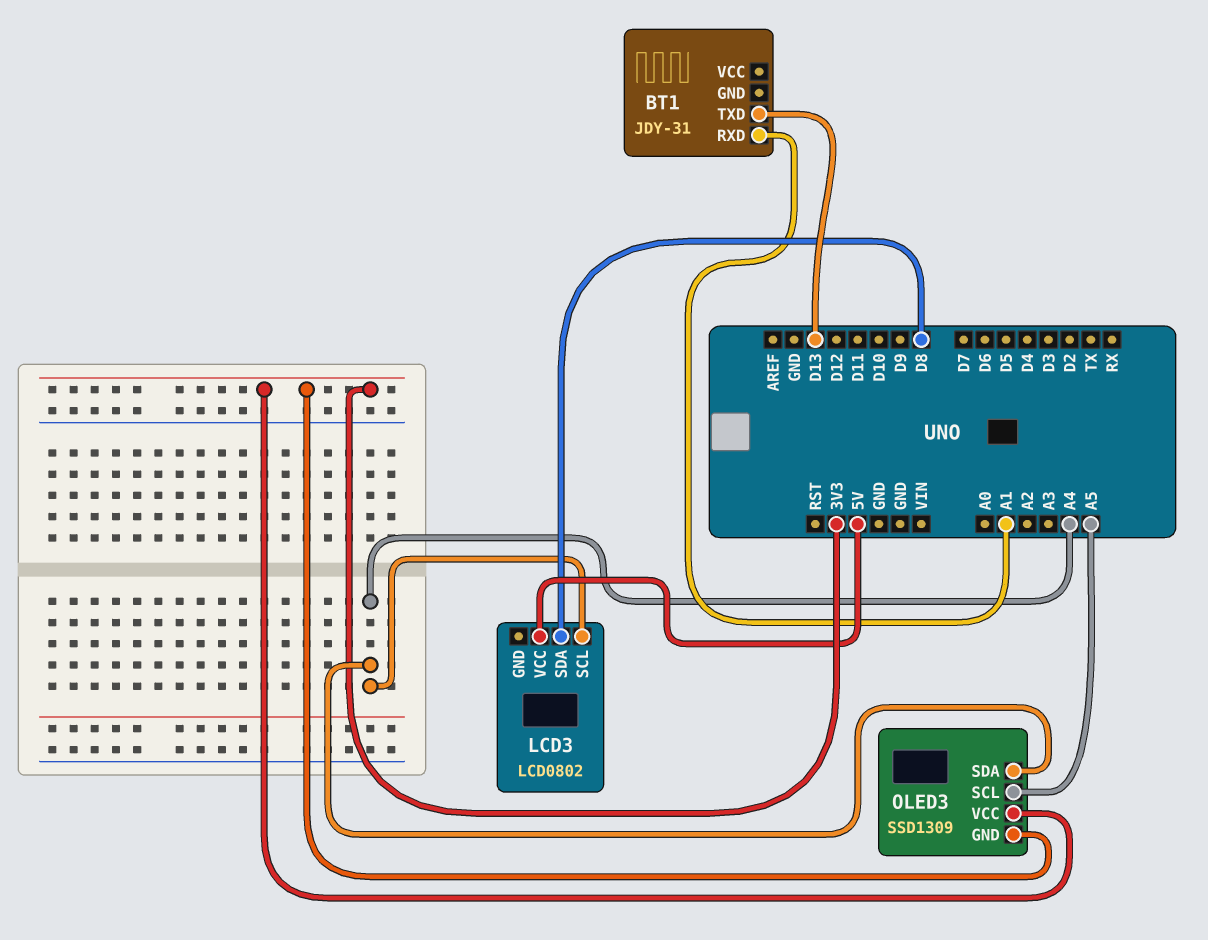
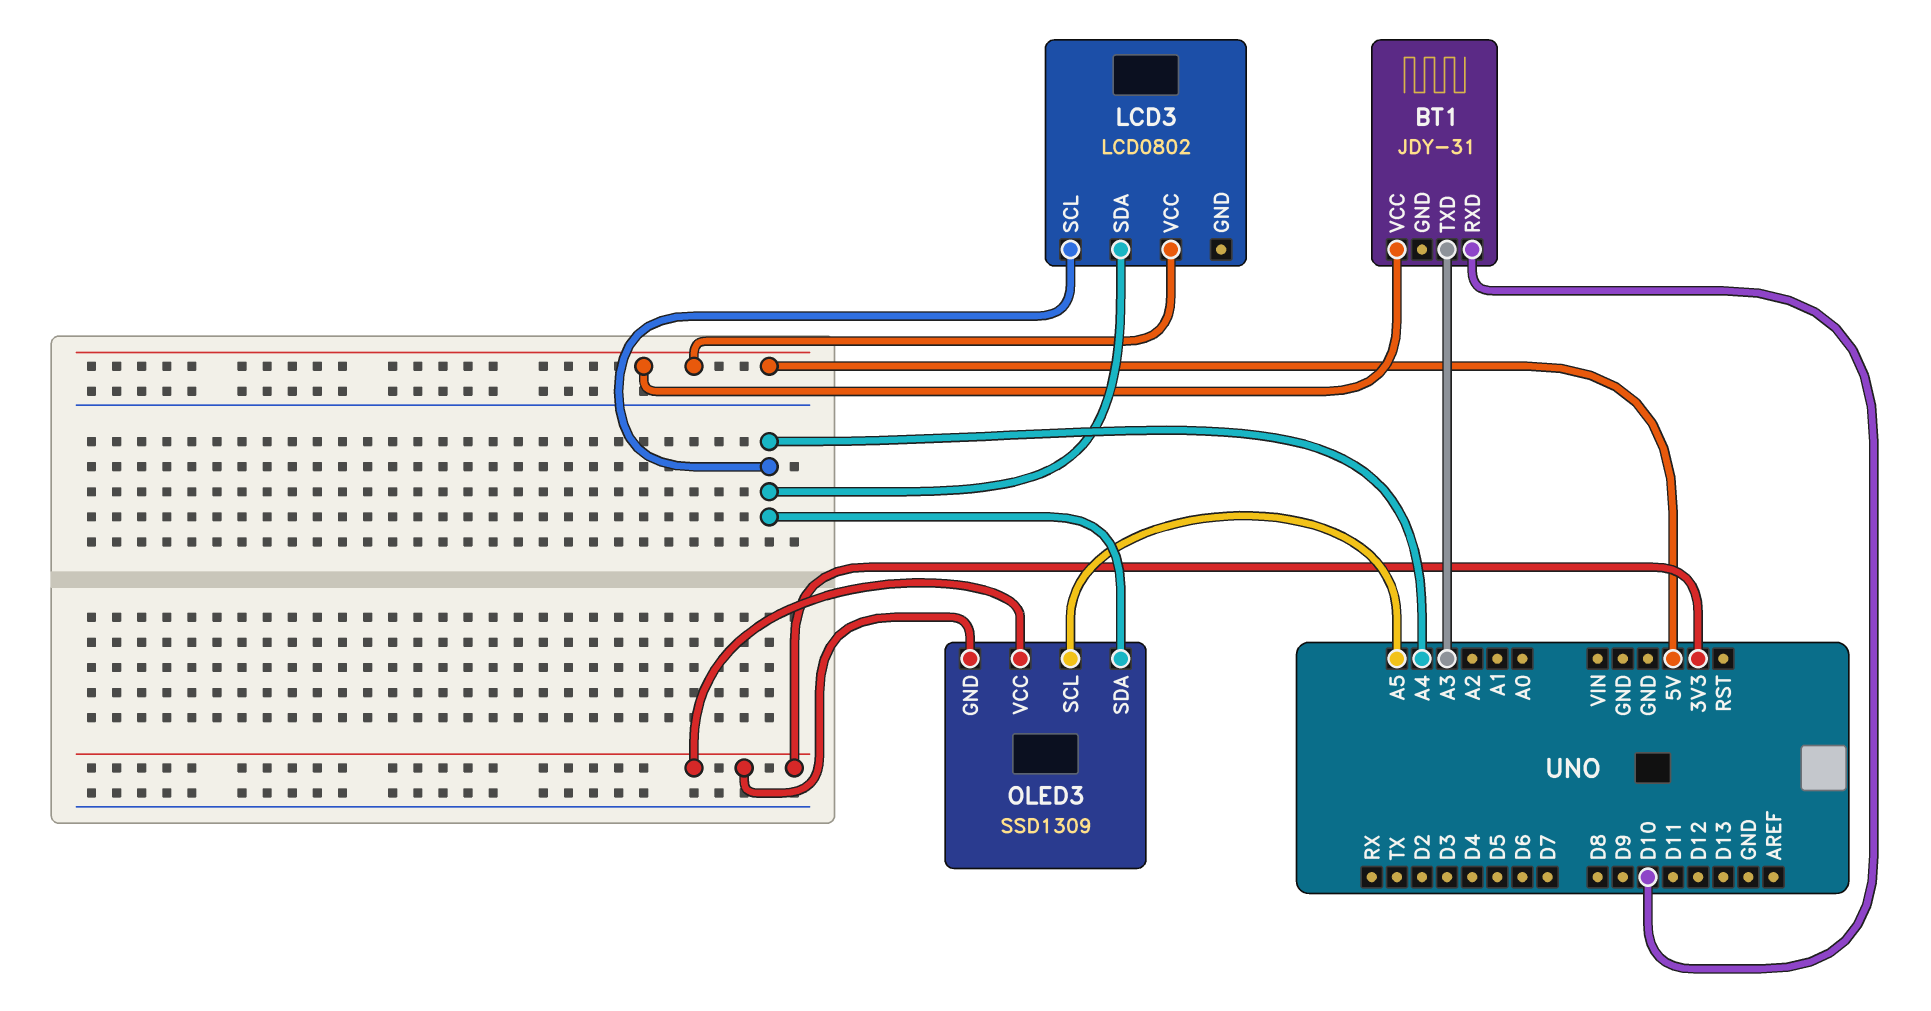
BT1 pin RXD: A1 -> D10
BT1 pin TXD: D13 -> A3
BT1 pin VCC: none -> 5V
LCD3 pin SDA: D8 -> A4

